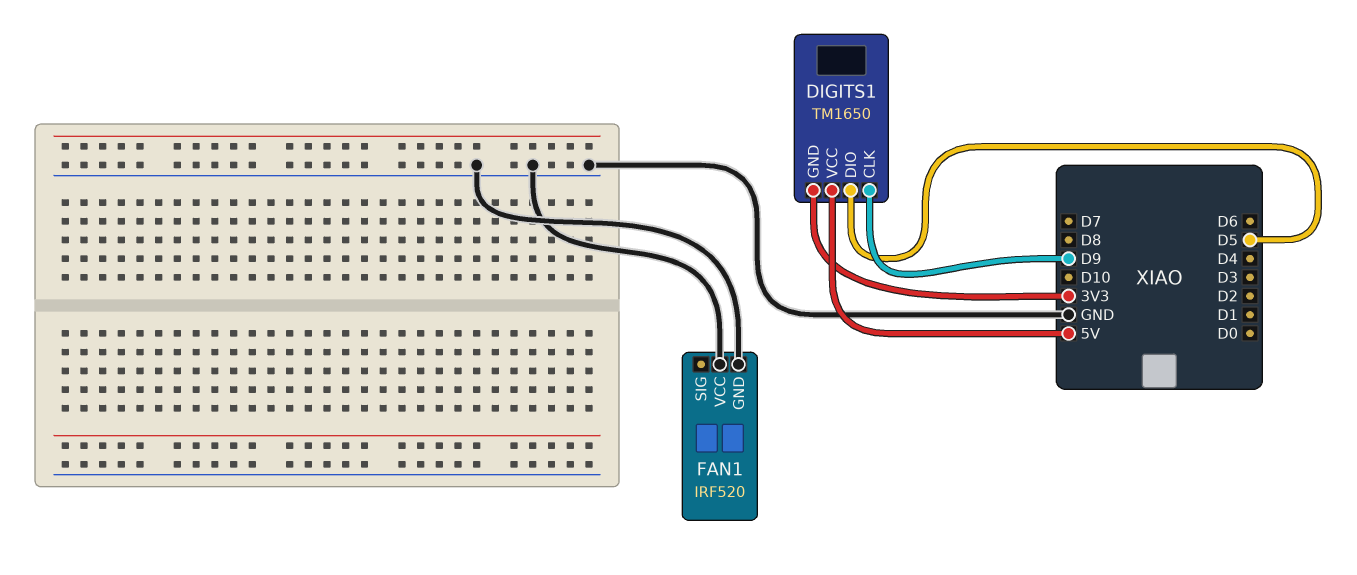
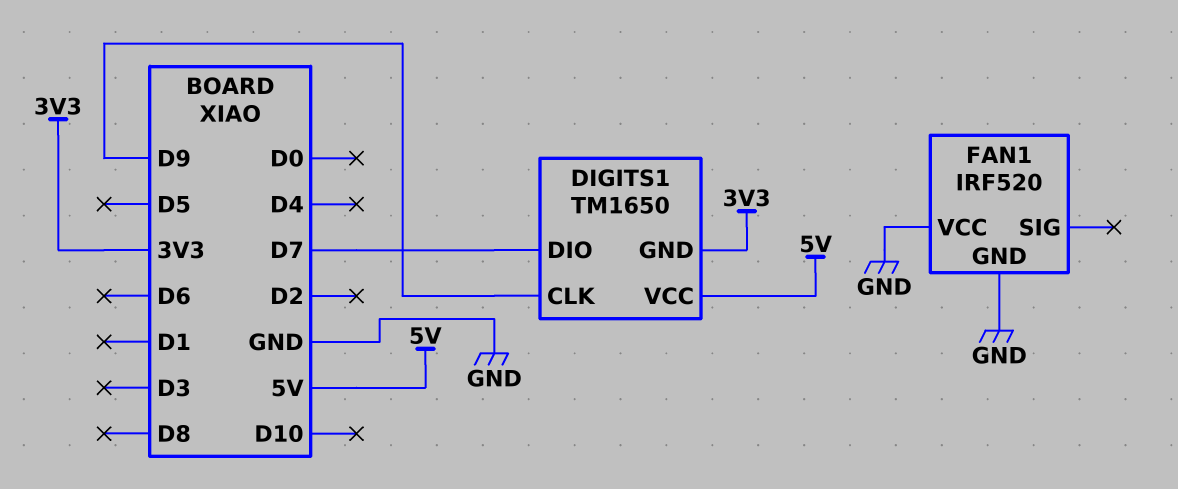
DIGITS1 pin DIO: D5 -> D7

